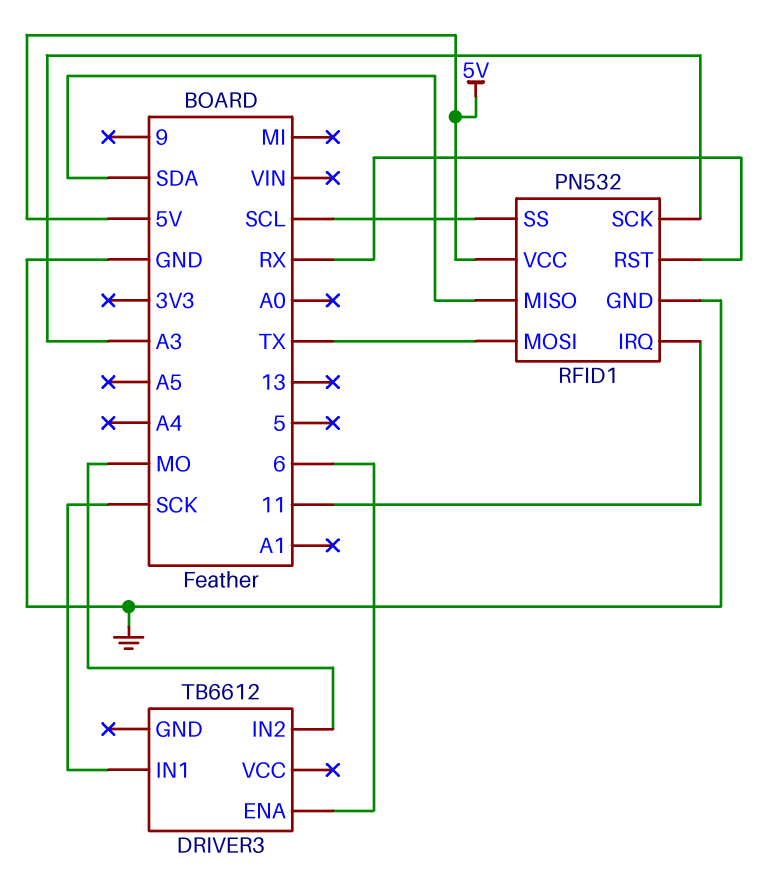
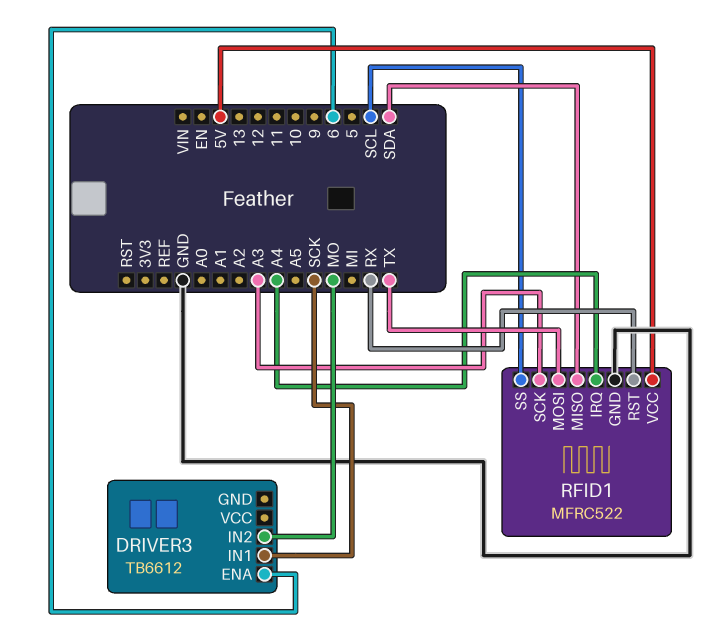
RFID1: PN532 -> MFRC522
RFID1 pin IRQ: 11 -> A4

